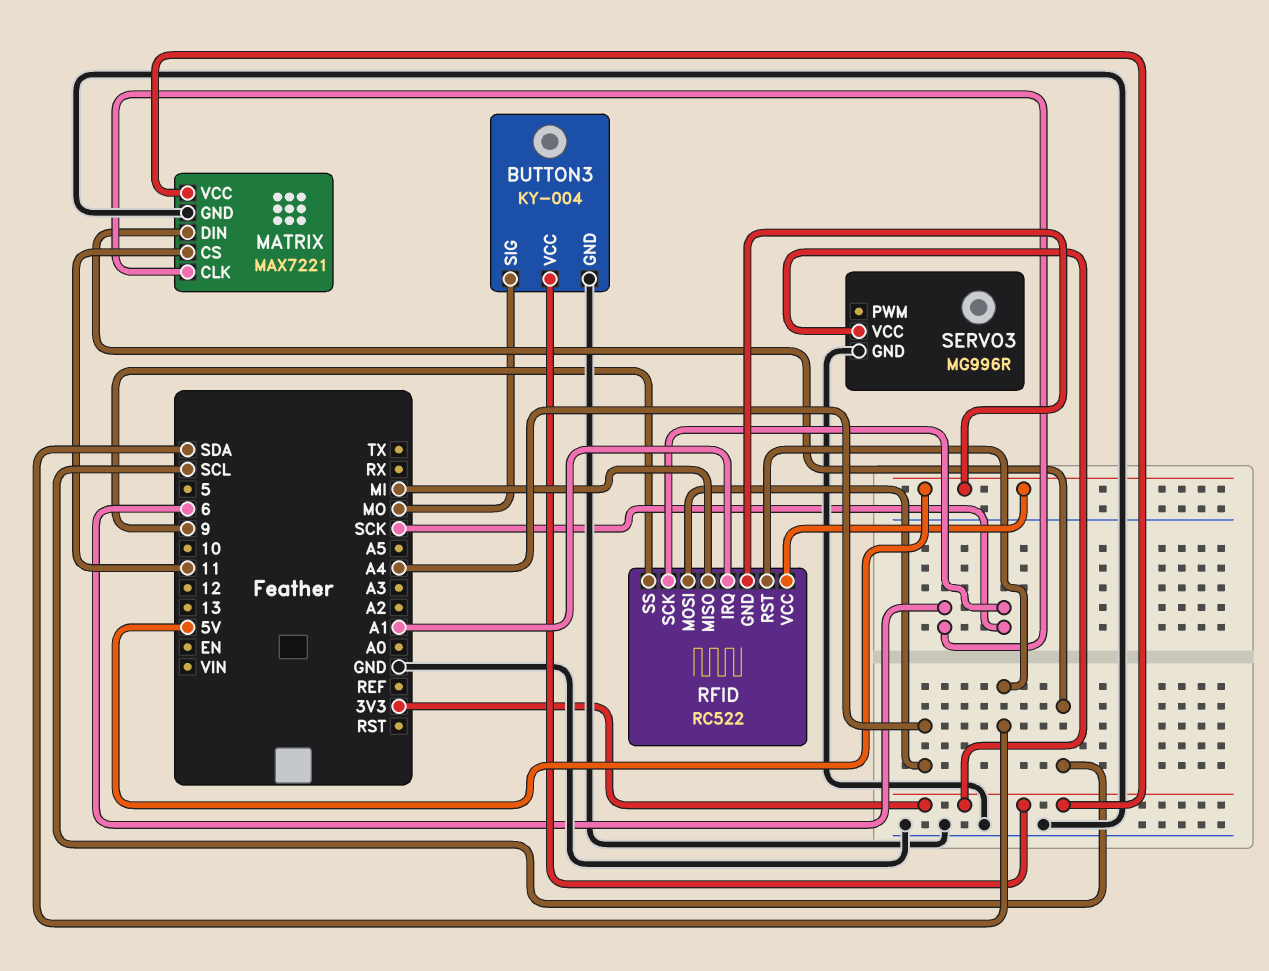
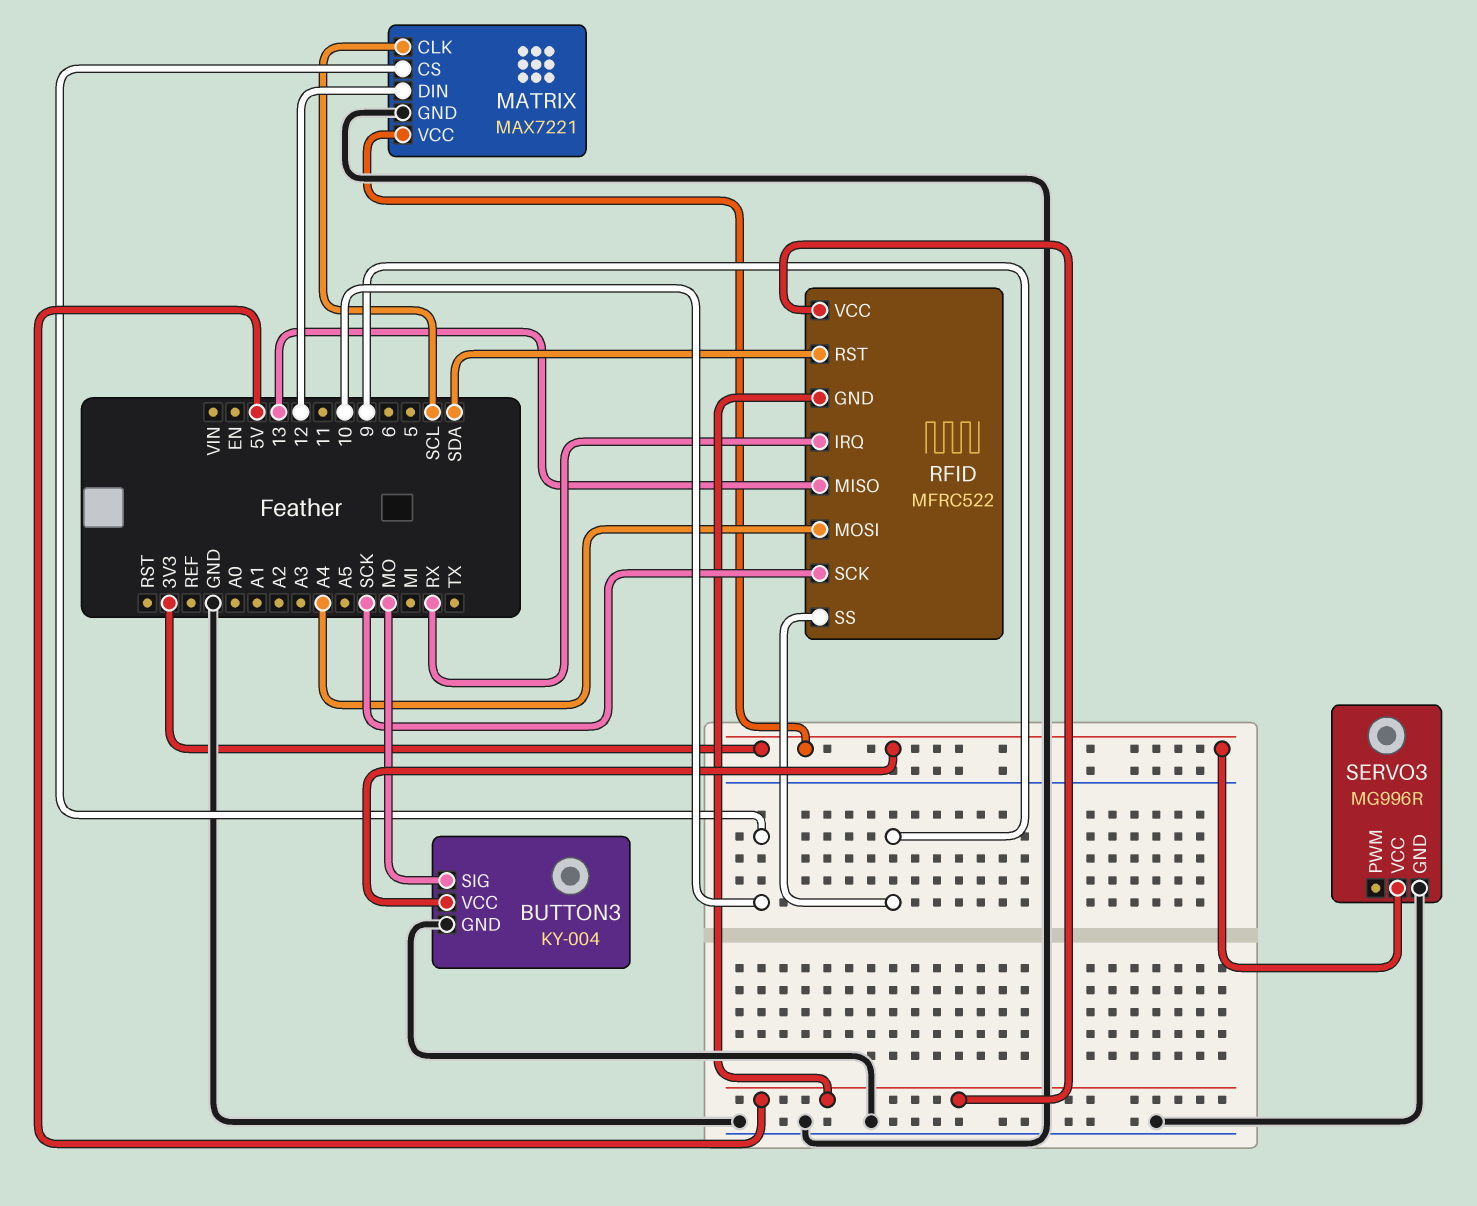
MATRIX pin CLK: 6 -> SCL
MATRIX pin CS: 11 -> 10
MATRIX pin DIN: SCL -> 12
RFID: RC522 -> MFRC522
RFID pin IRQ: A1 -> RX
RFID pin MISO: MI -> 13

